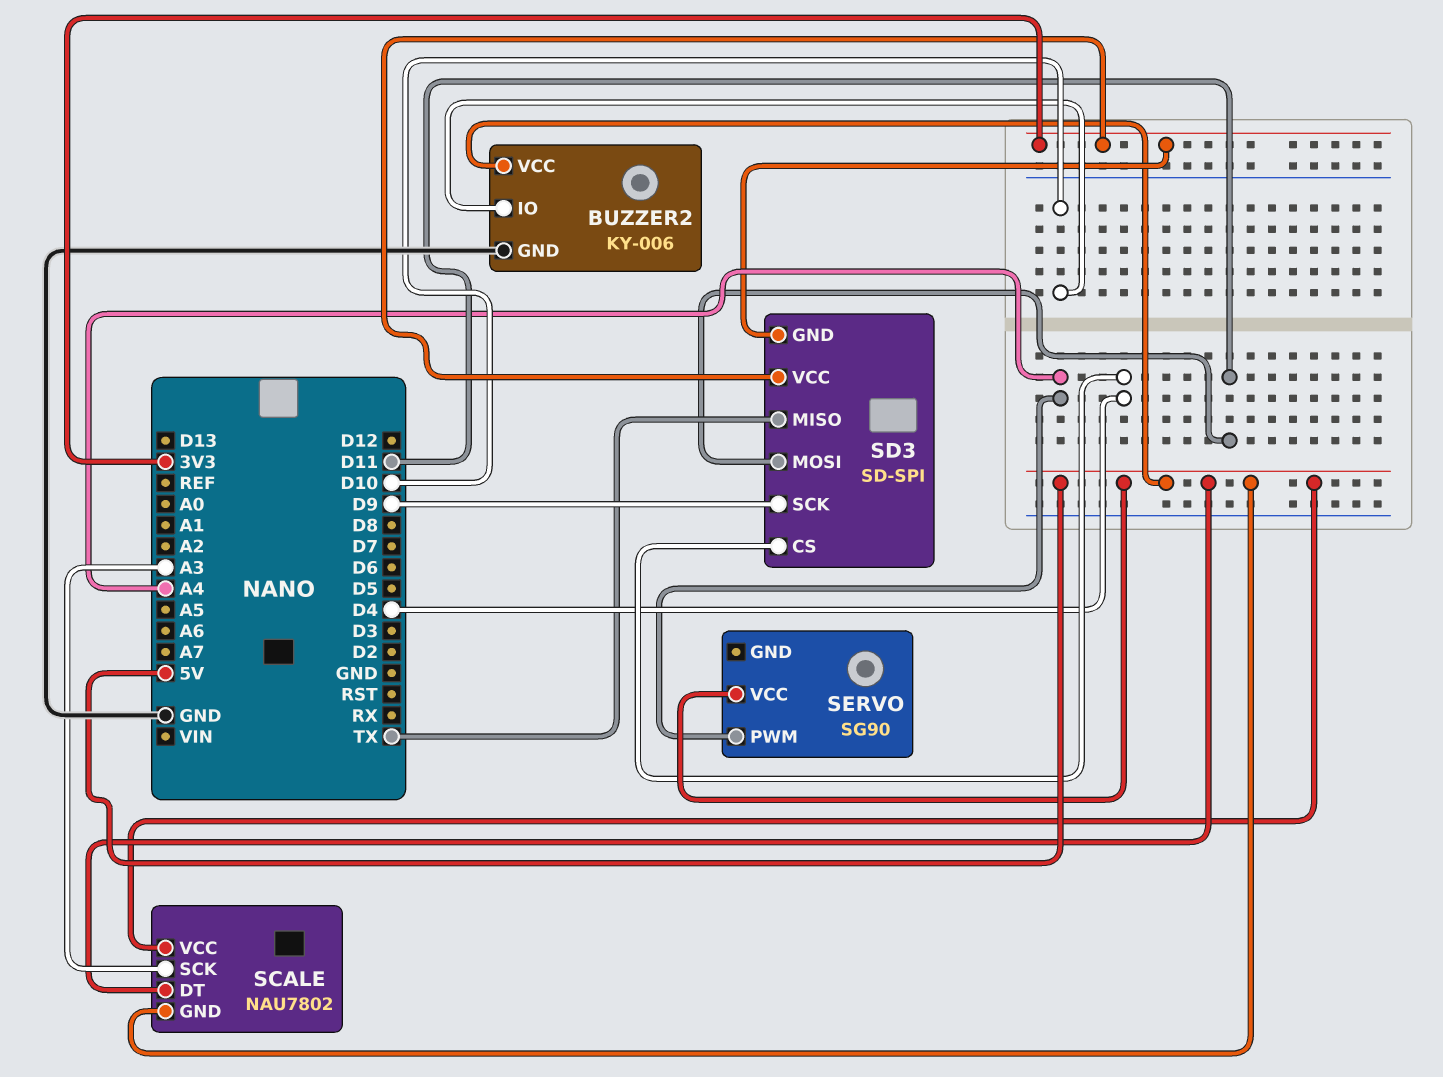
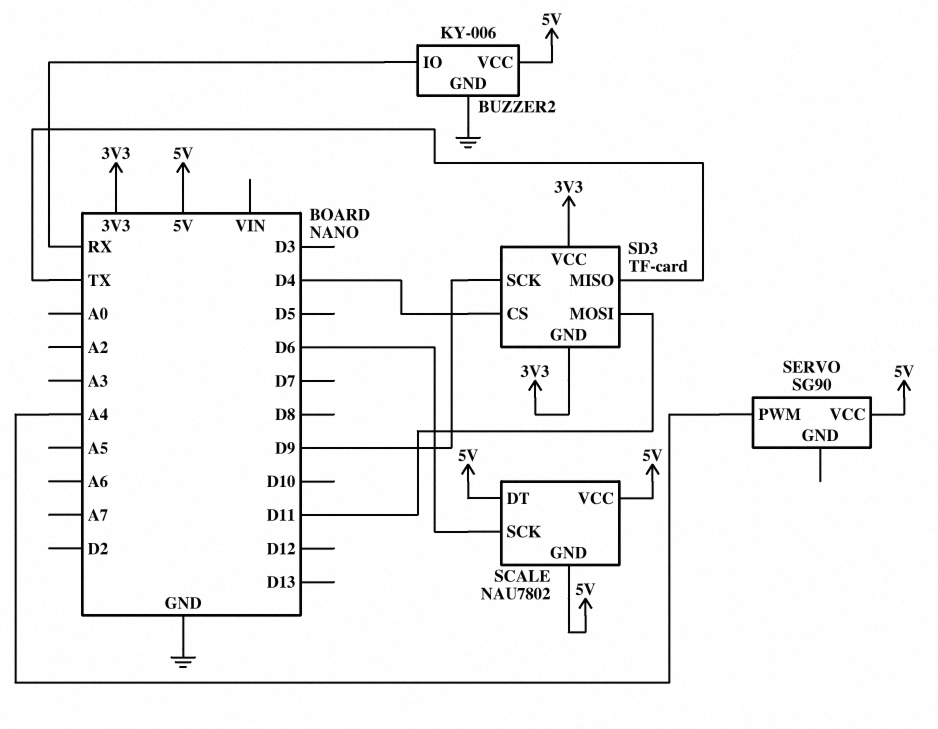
BUZZER2 pin IO: D10 -> RX
SCALE pin SCK: A3 -> D6
SD3: SD-SPI -> TF-card

